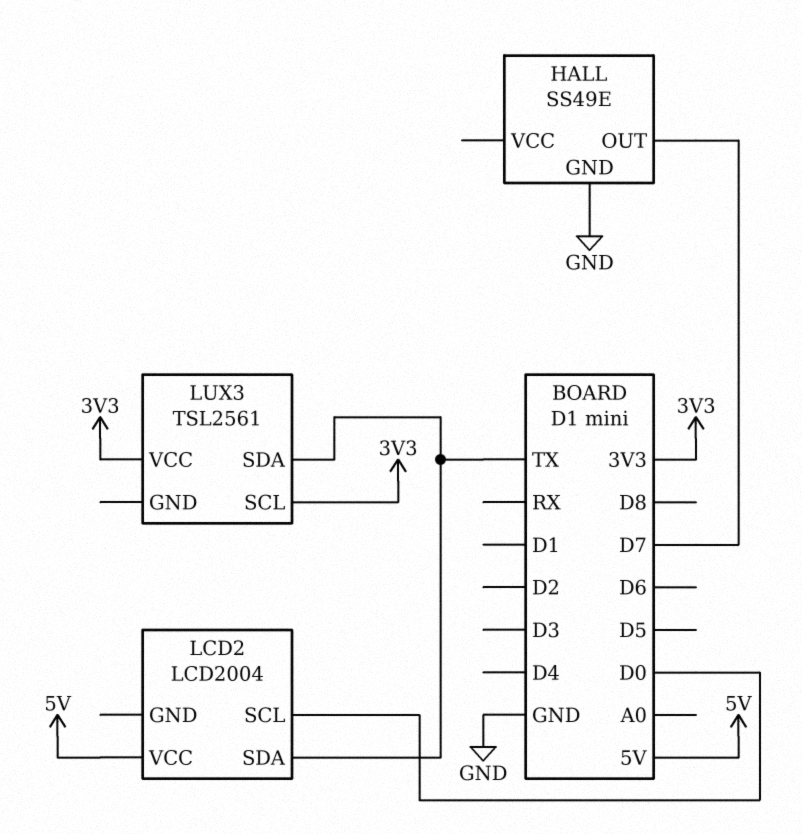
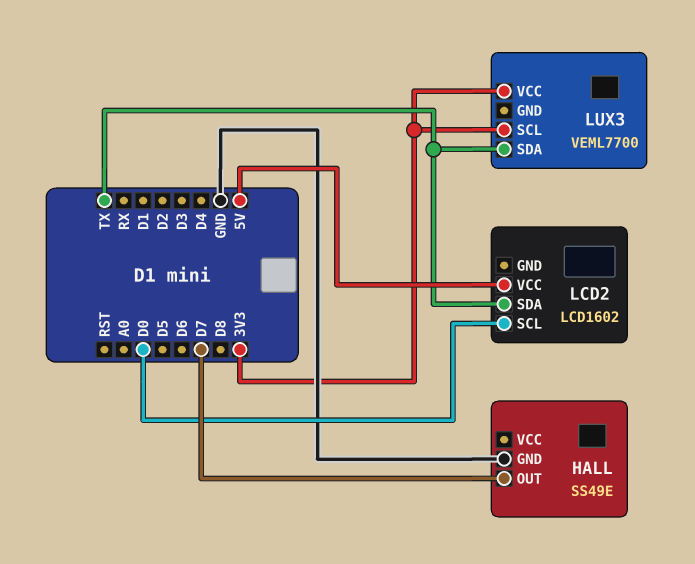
LCD2: LCD2004 -> LCD1602
LUX3: TSL2561 -> VEML7700

